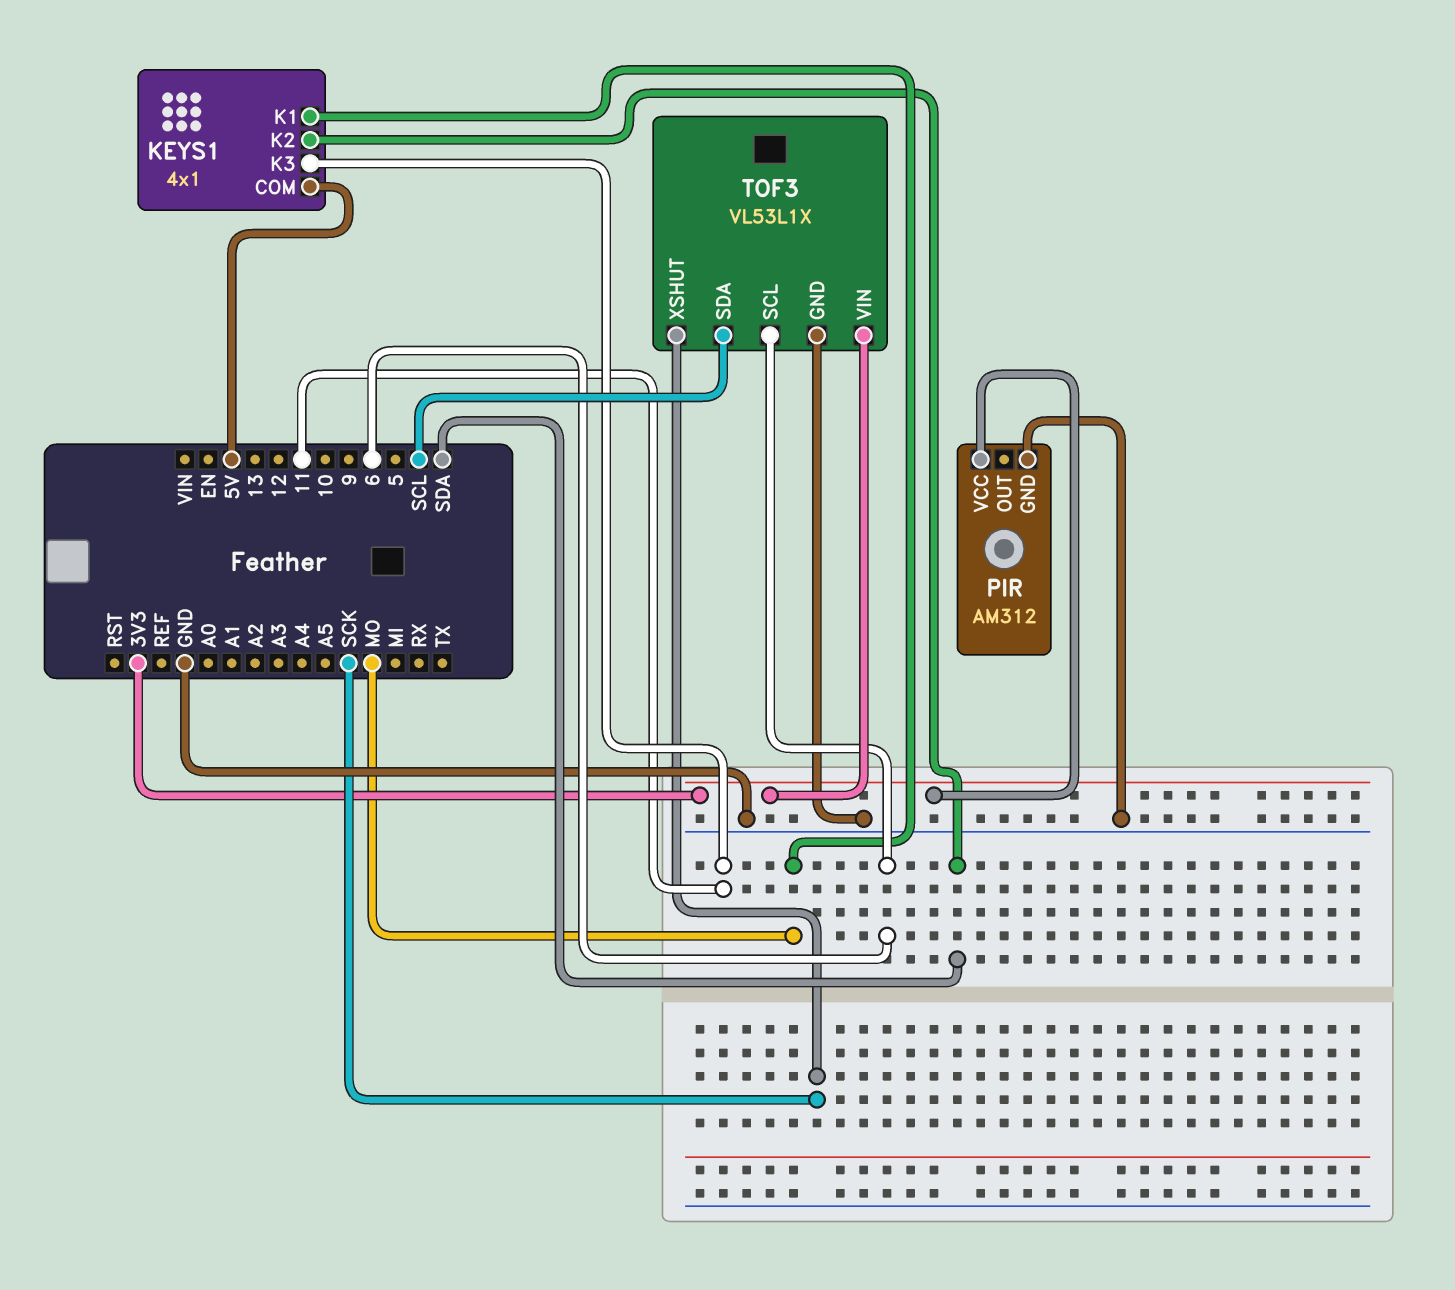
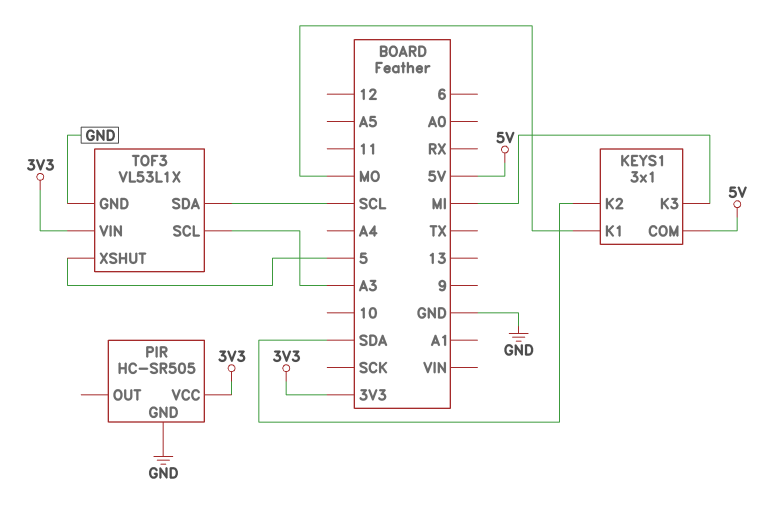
KEYS1: 4x1 -> 3x1
KEYS1 pin K3: 11 -> MI
PIR: AM312 -> HC-SR505
TOF3 pin SCL: 6 -> A3
TOF3 pin XSHUT: SCK -> 5

